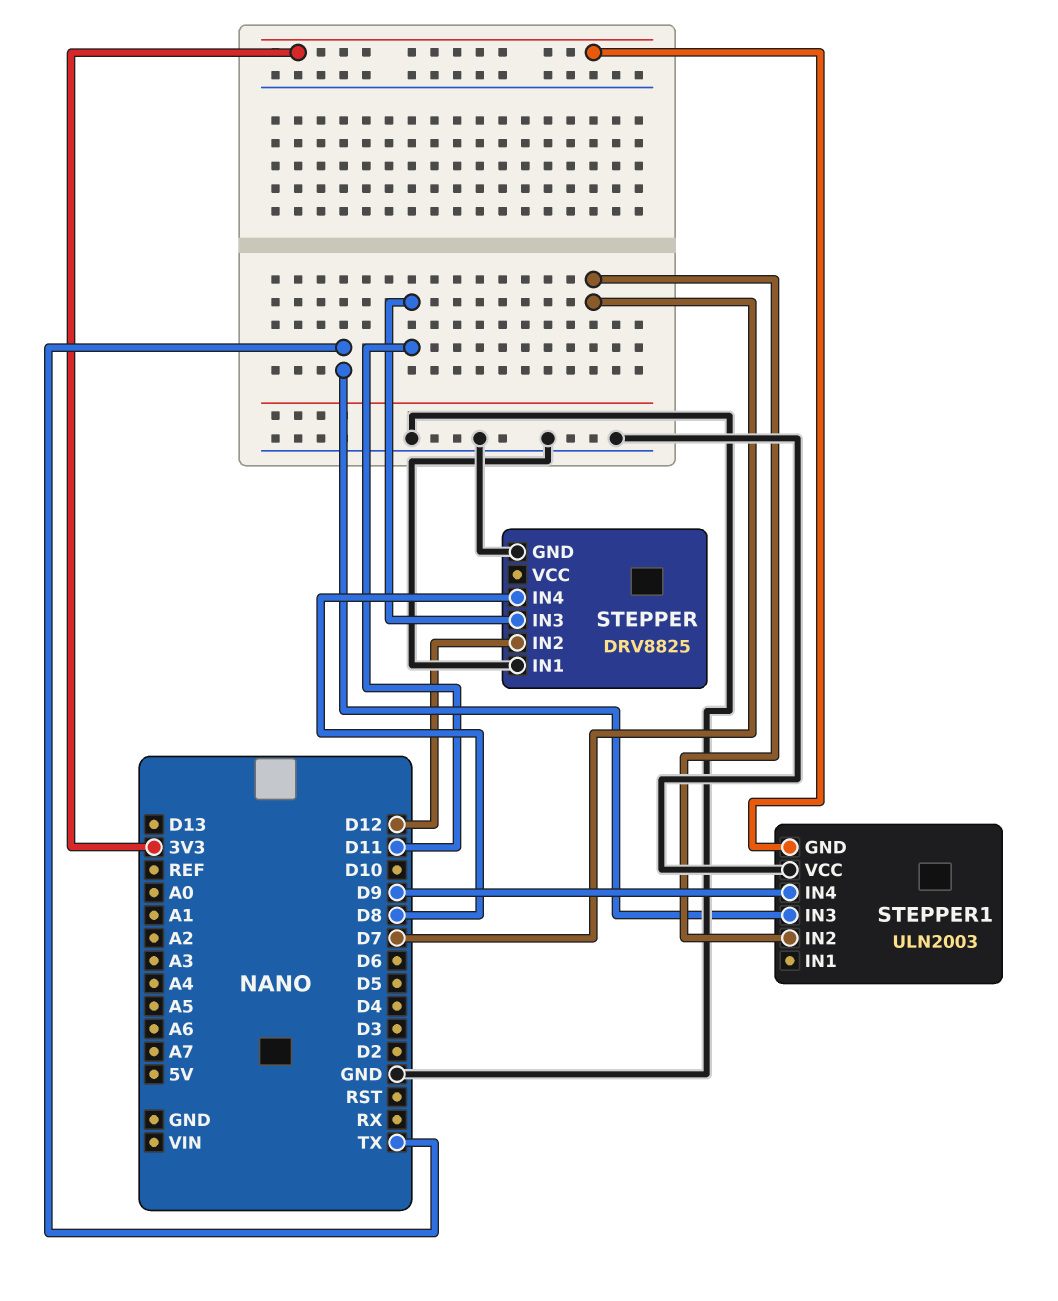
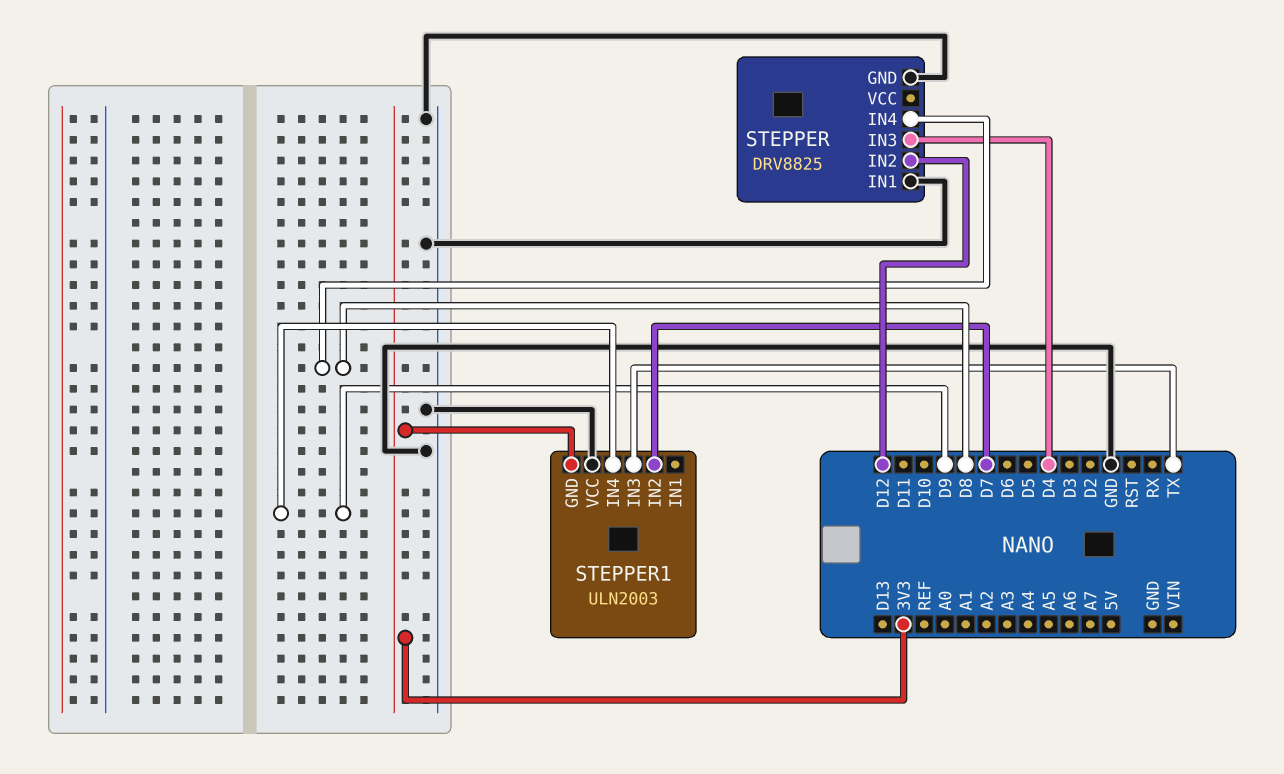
STEPPER pin IN3: D11 -> D4

